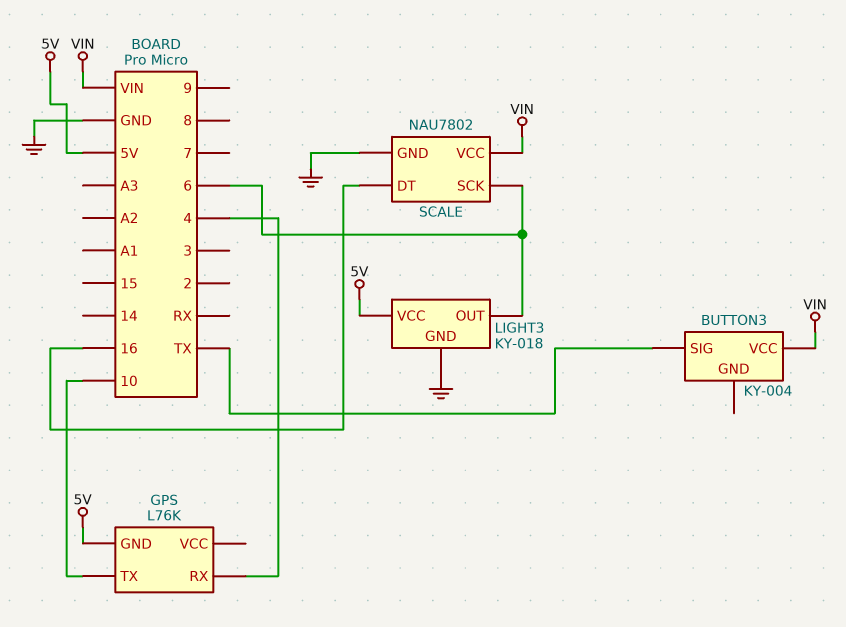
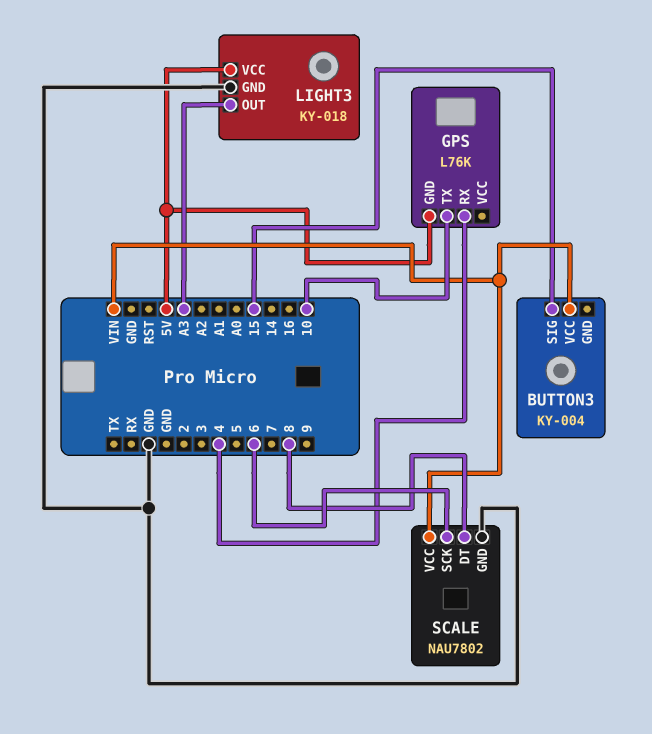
BUTTON3 pin SIG: TX -> 15
LIGHT3 pin OUT: 6 -> A3
SCALE pin DT: 16 -> 8

